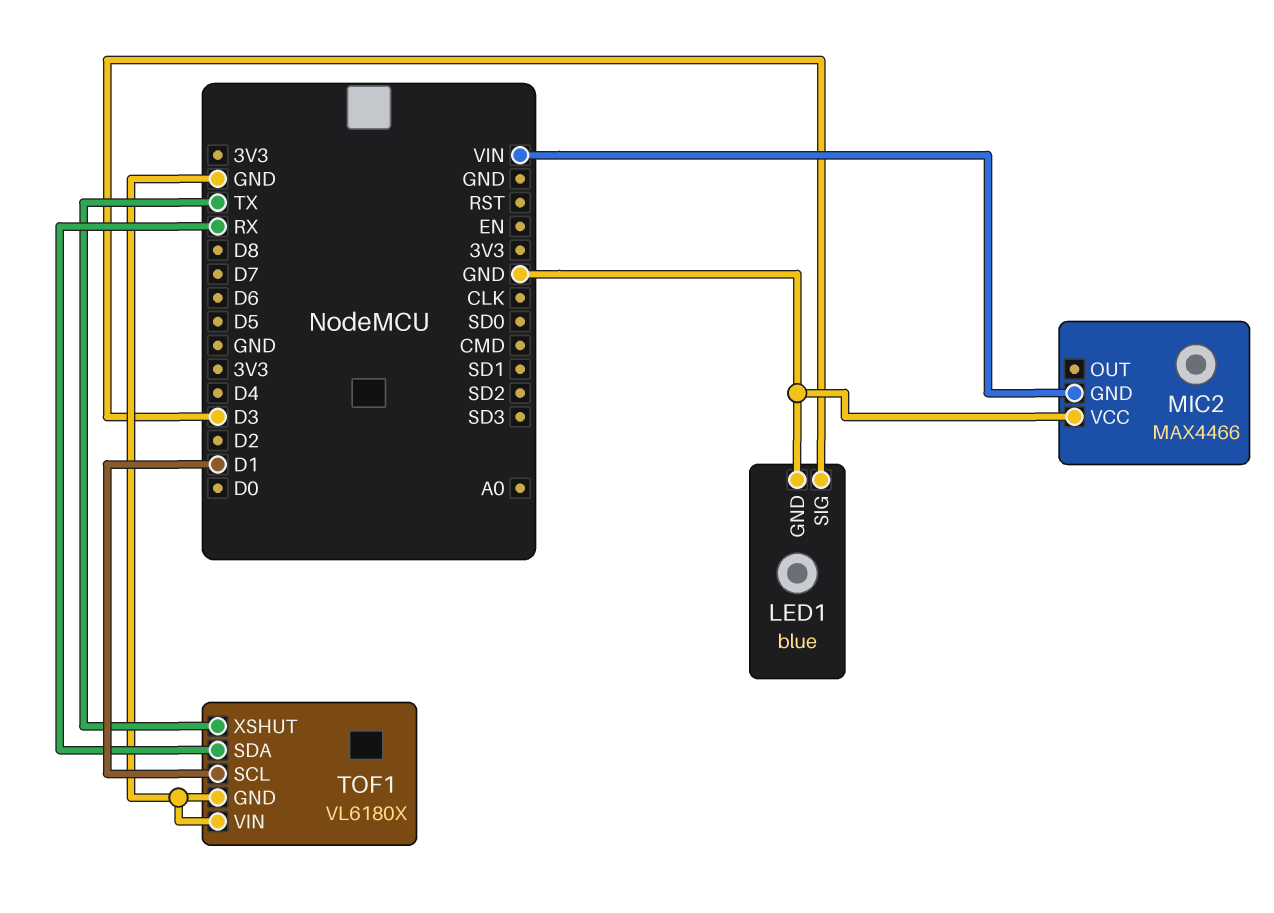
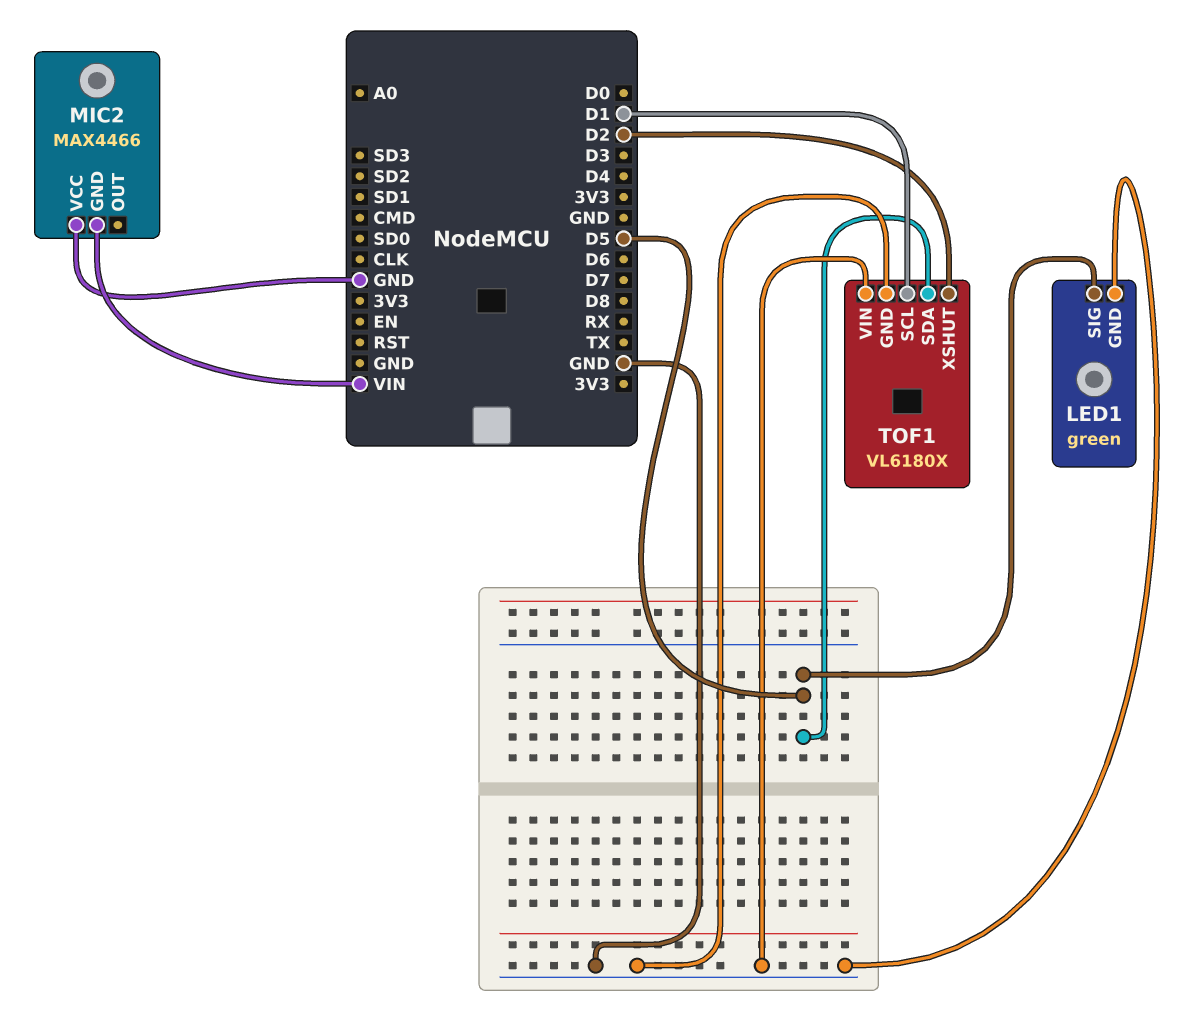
LED1: blue -> green
LED1 pin SIG: D3 -> D5
TOF1 pin SDA: RX -> D5
TOF1 pin XSHUT: TX -> D2

